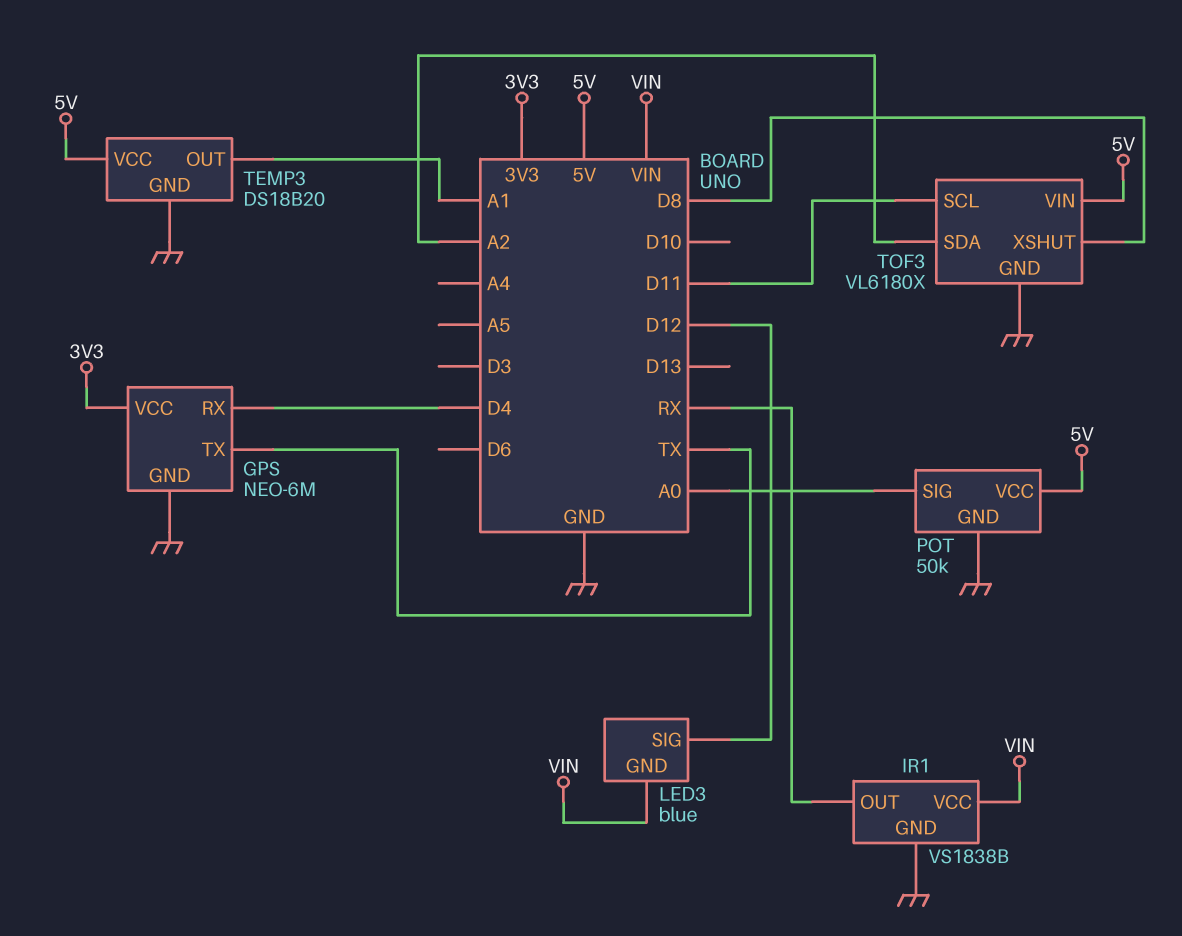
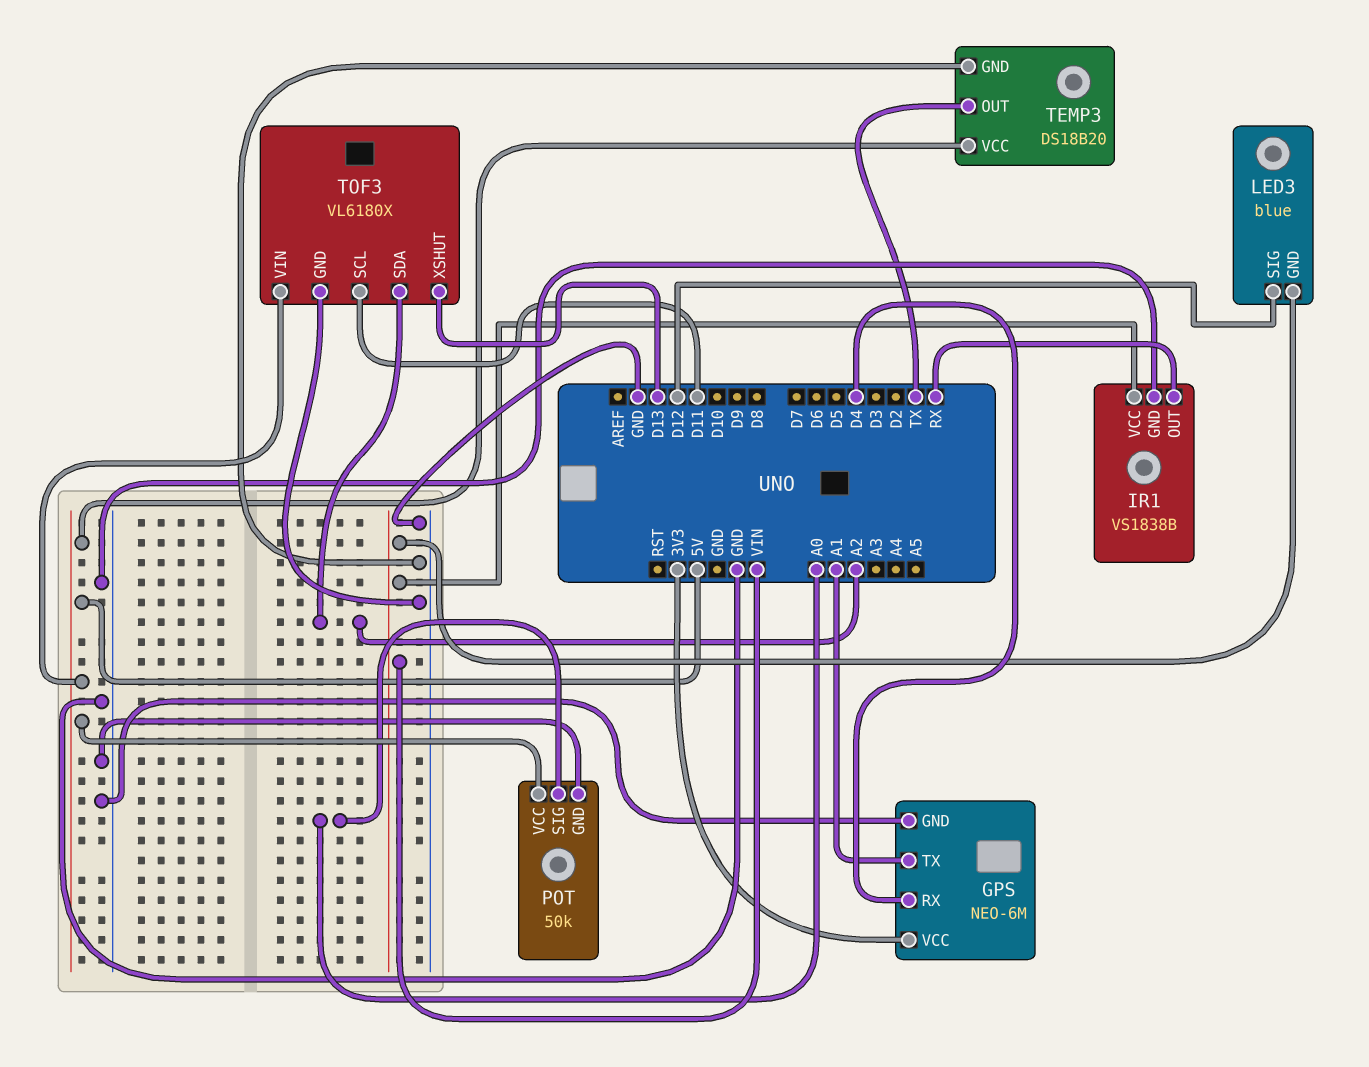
GPS pin TX: TX -> A1
TEMP3 pin OUT: A1 -> TX
TOF3 pin XSHUT: D8 -> D13

